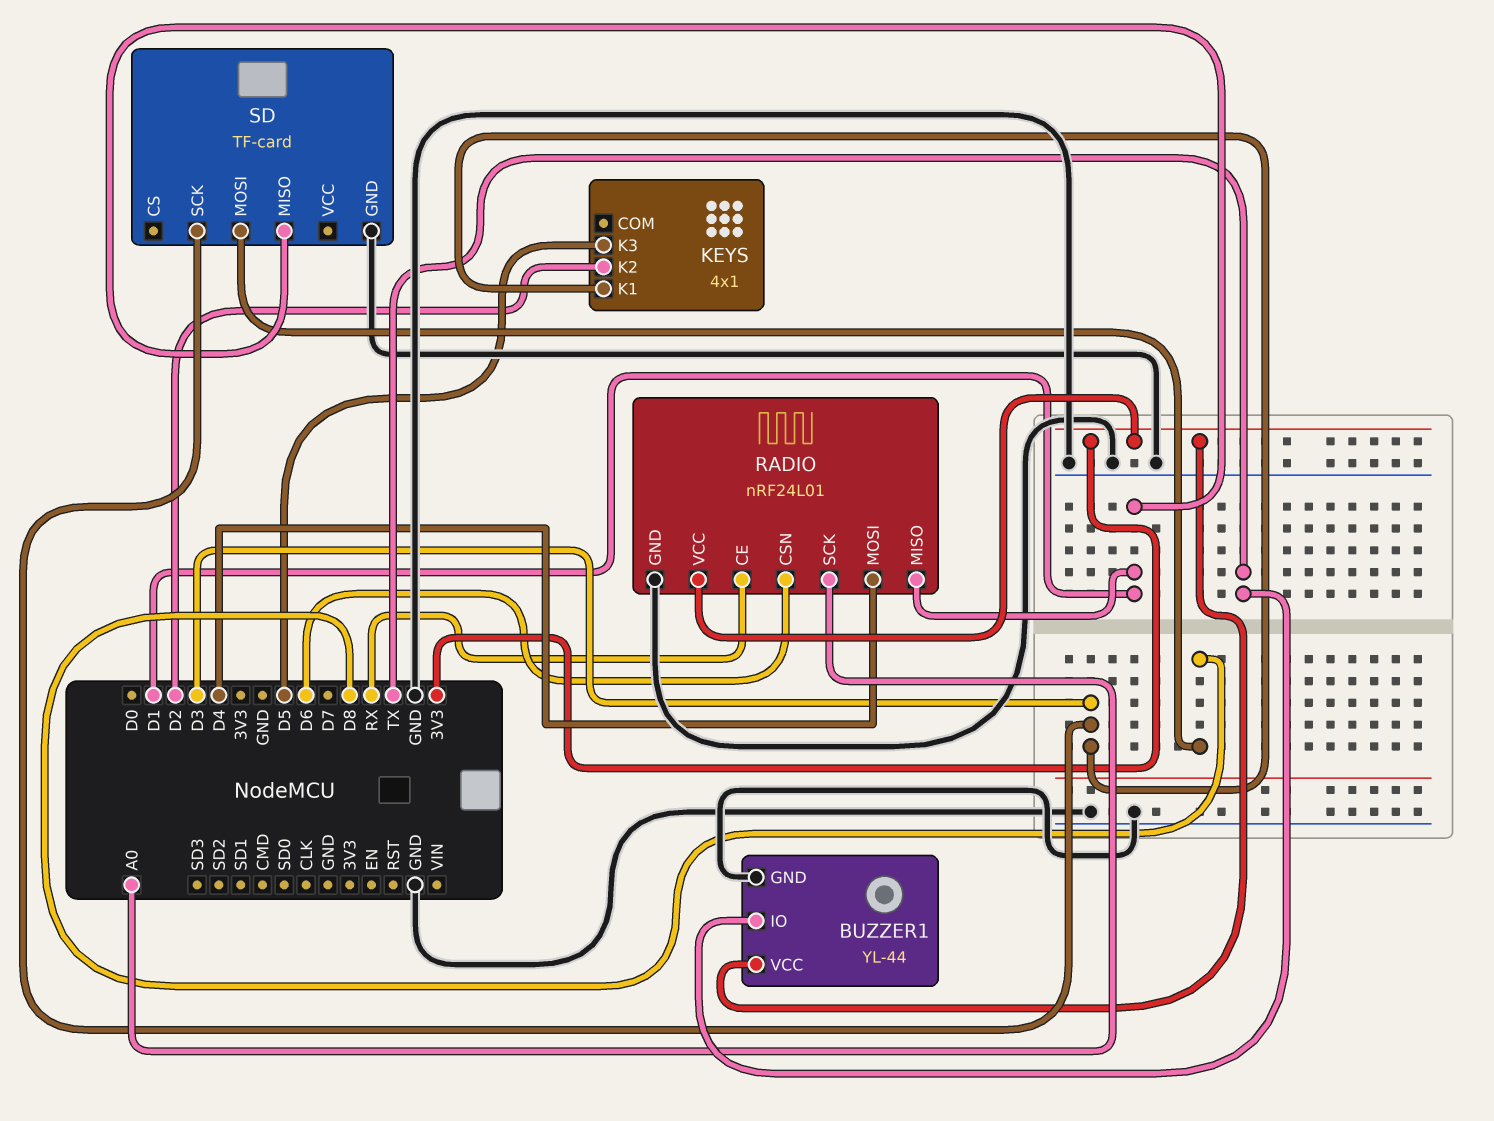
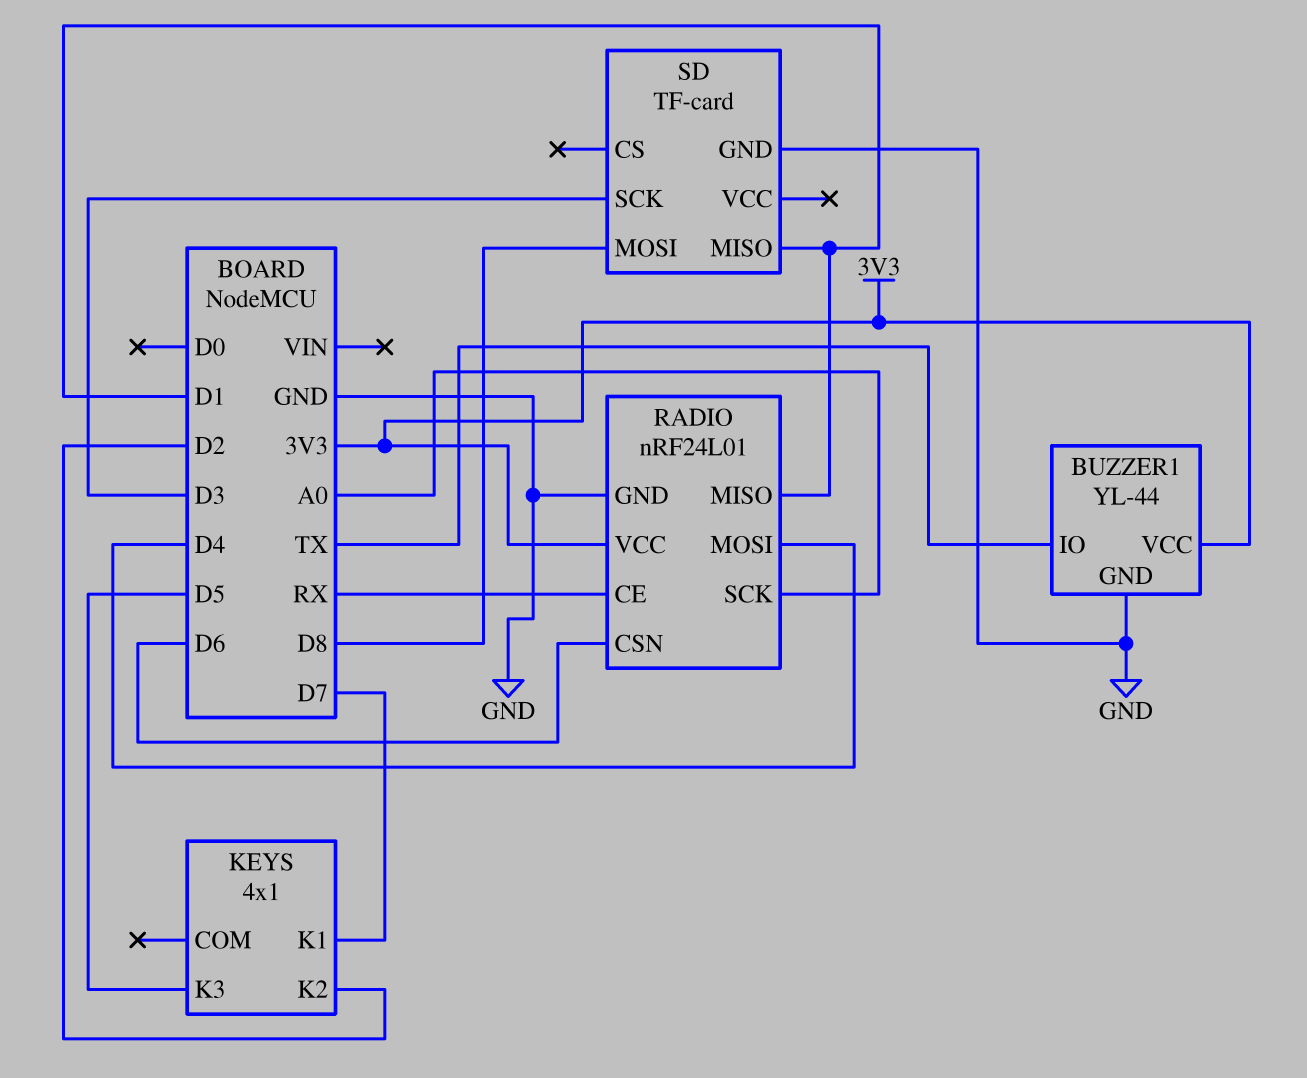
KEYS pin K1: D3 -> D7

